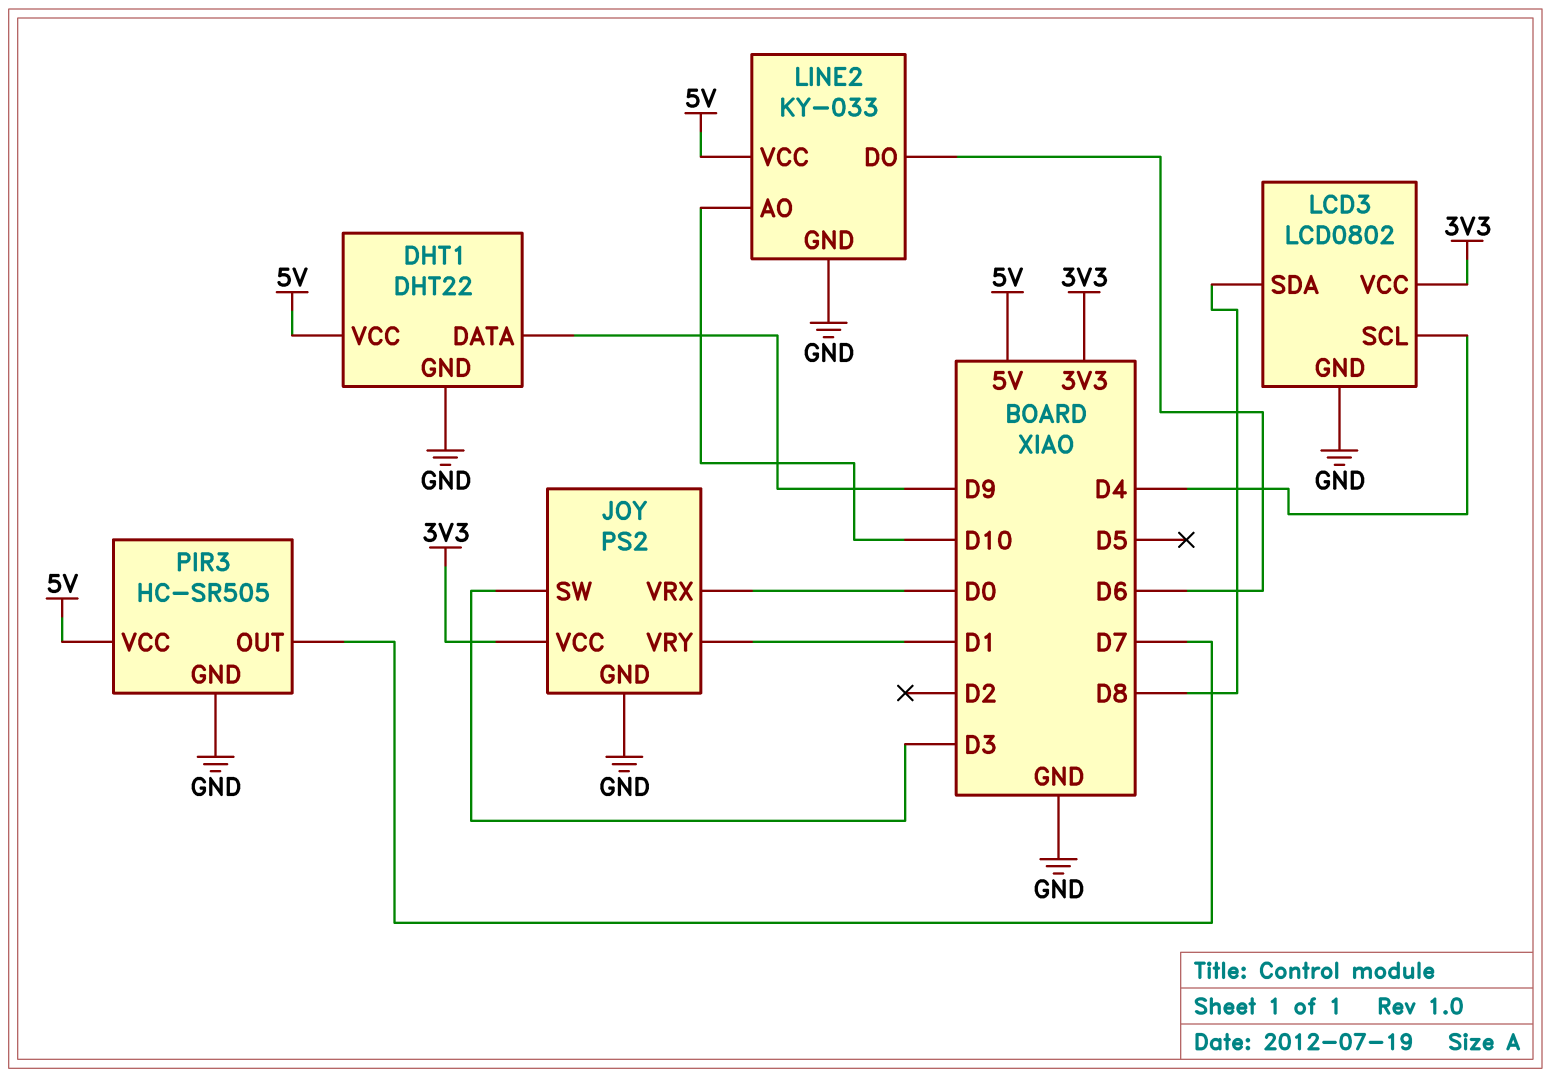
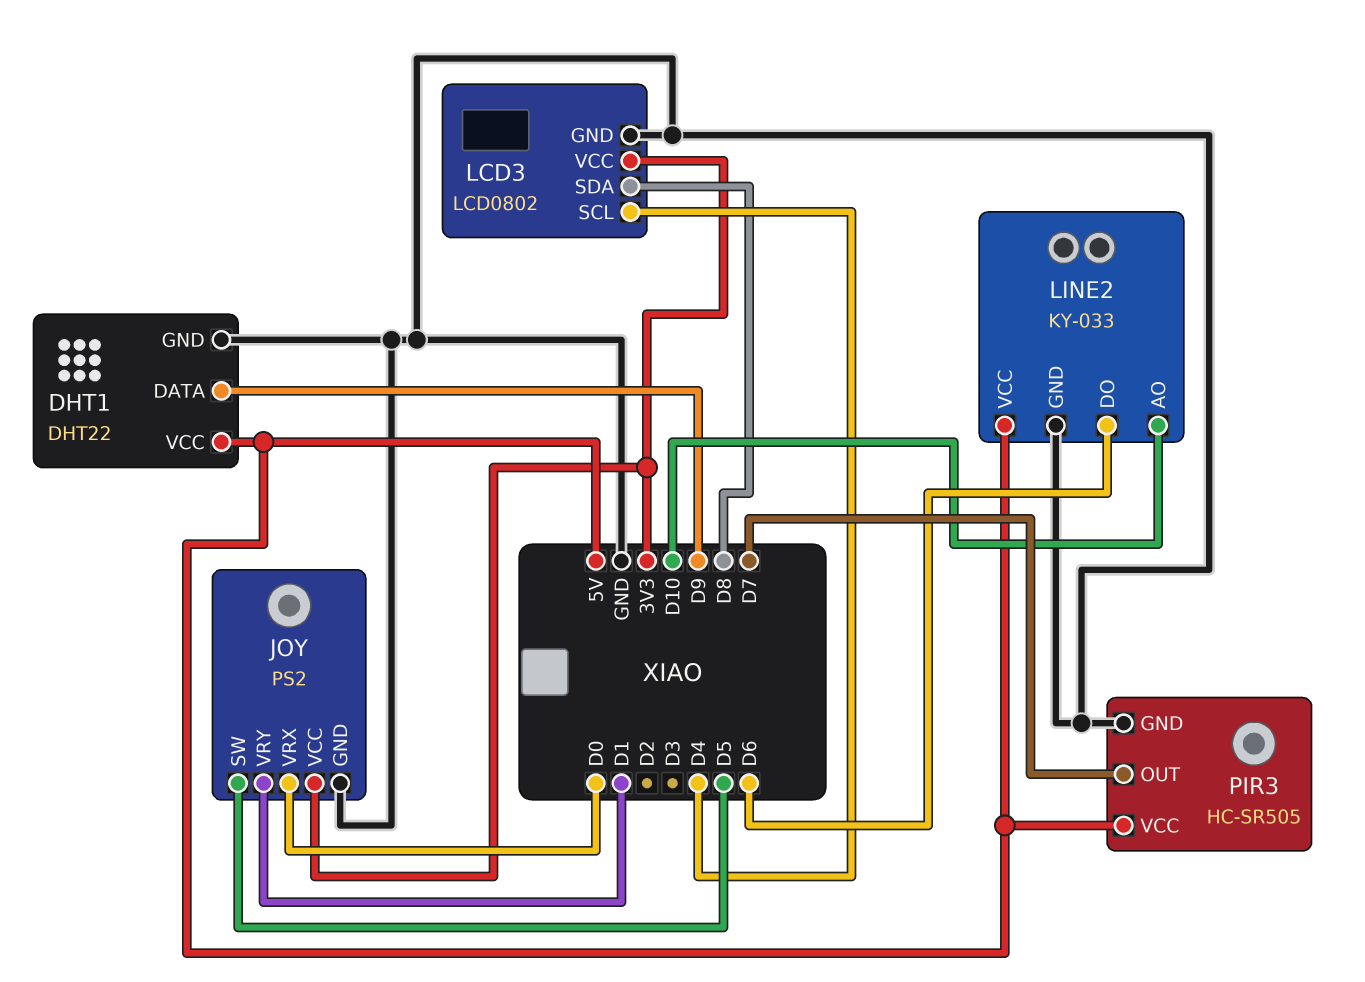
JOY pin SW: D3 -> D5

